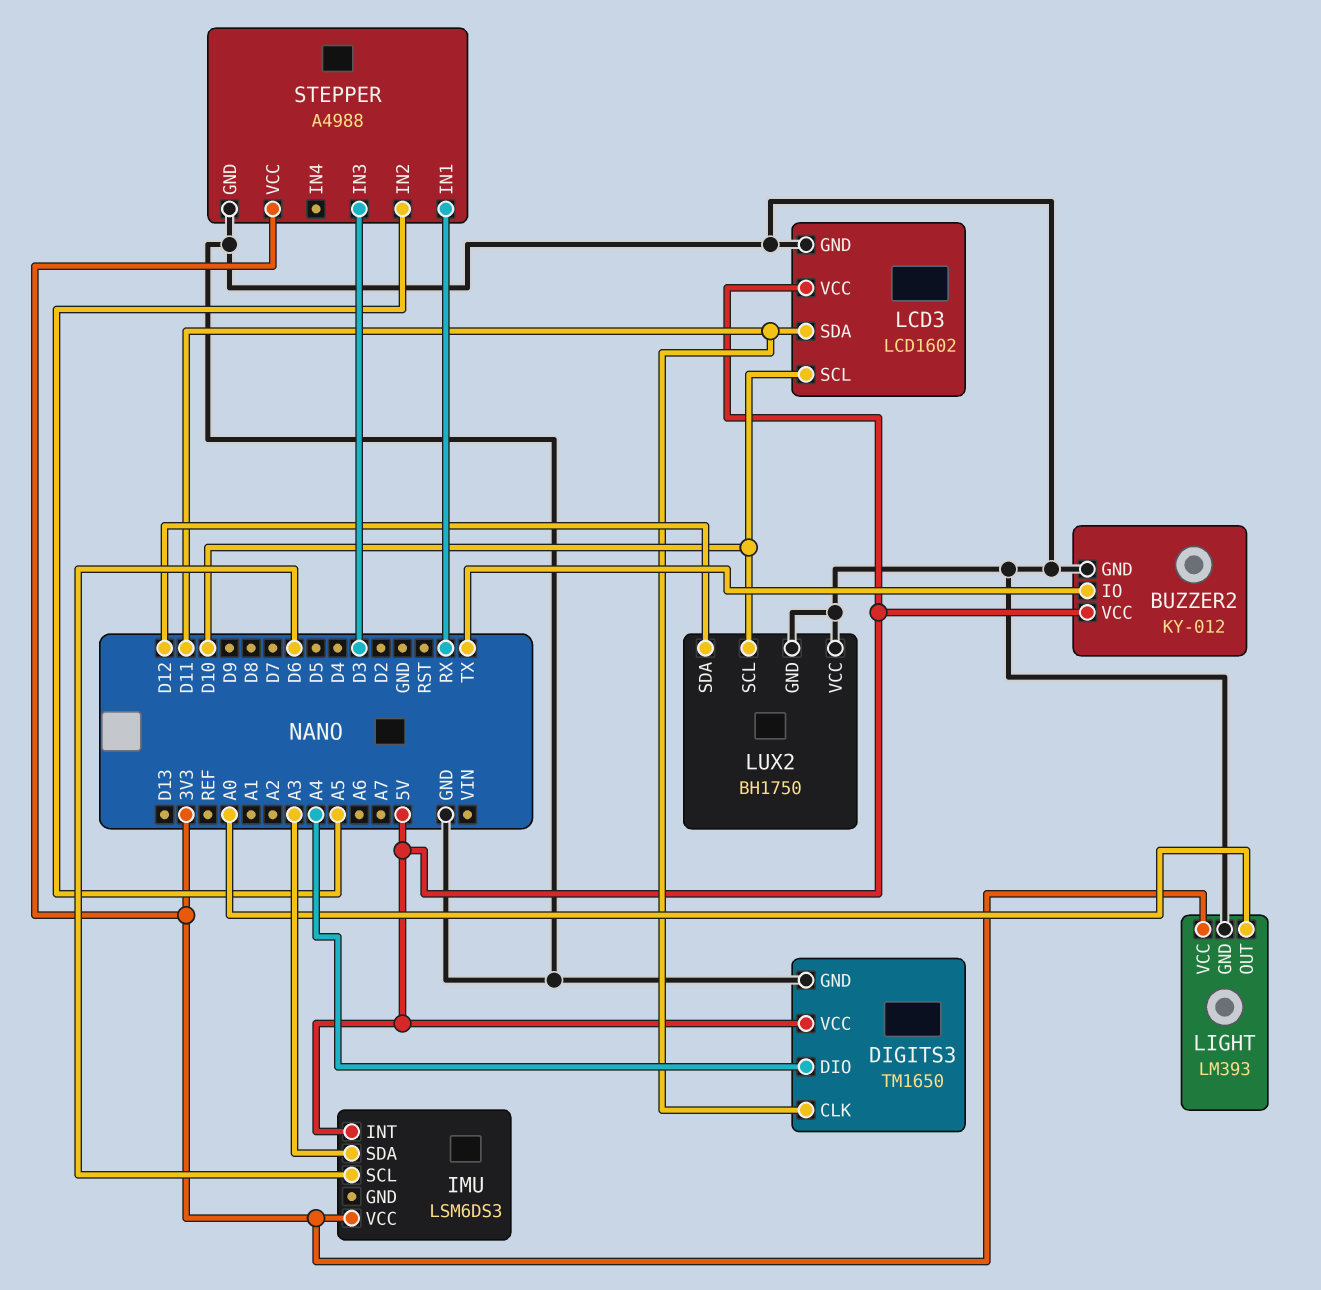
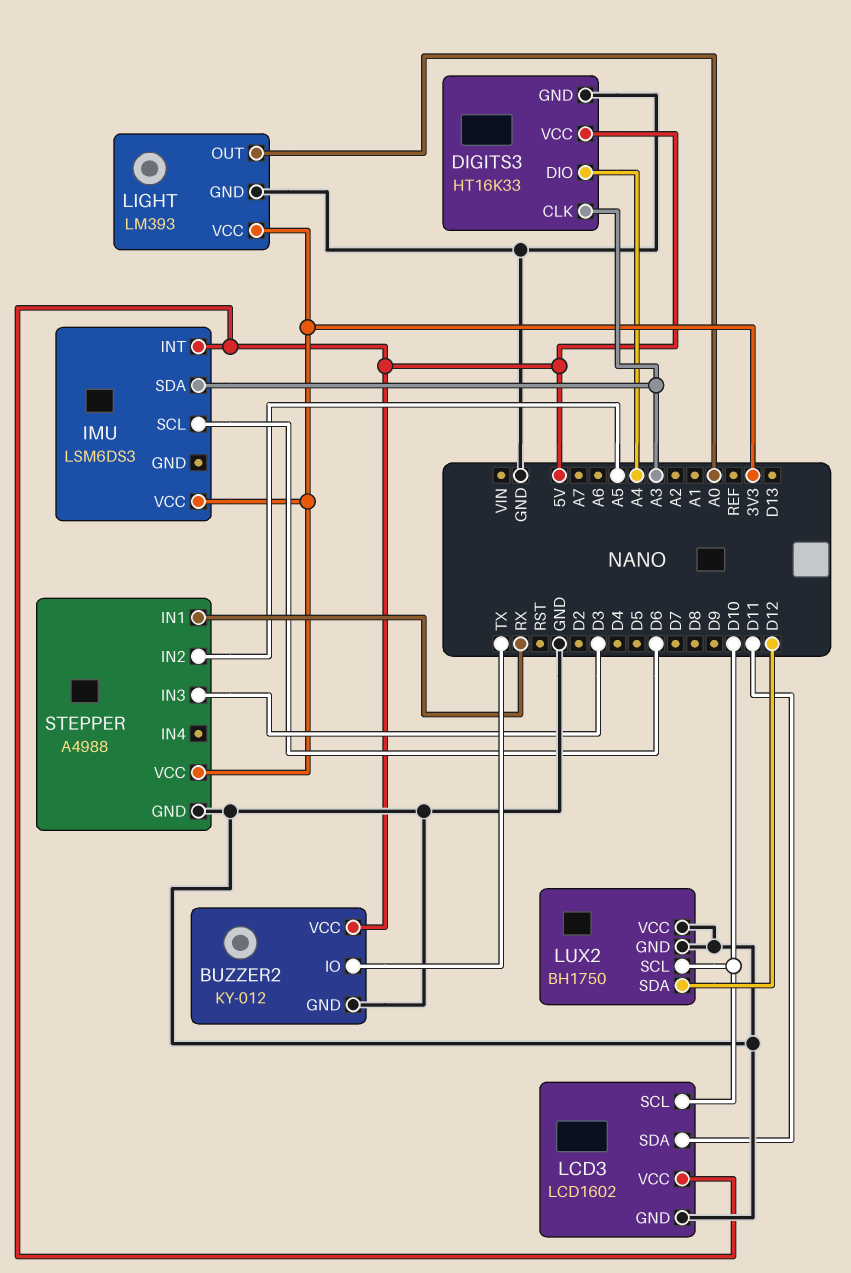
DIGITS3: TM1650 -> HT16K33
DIGITS3 pin CLK: D11 -> A3

